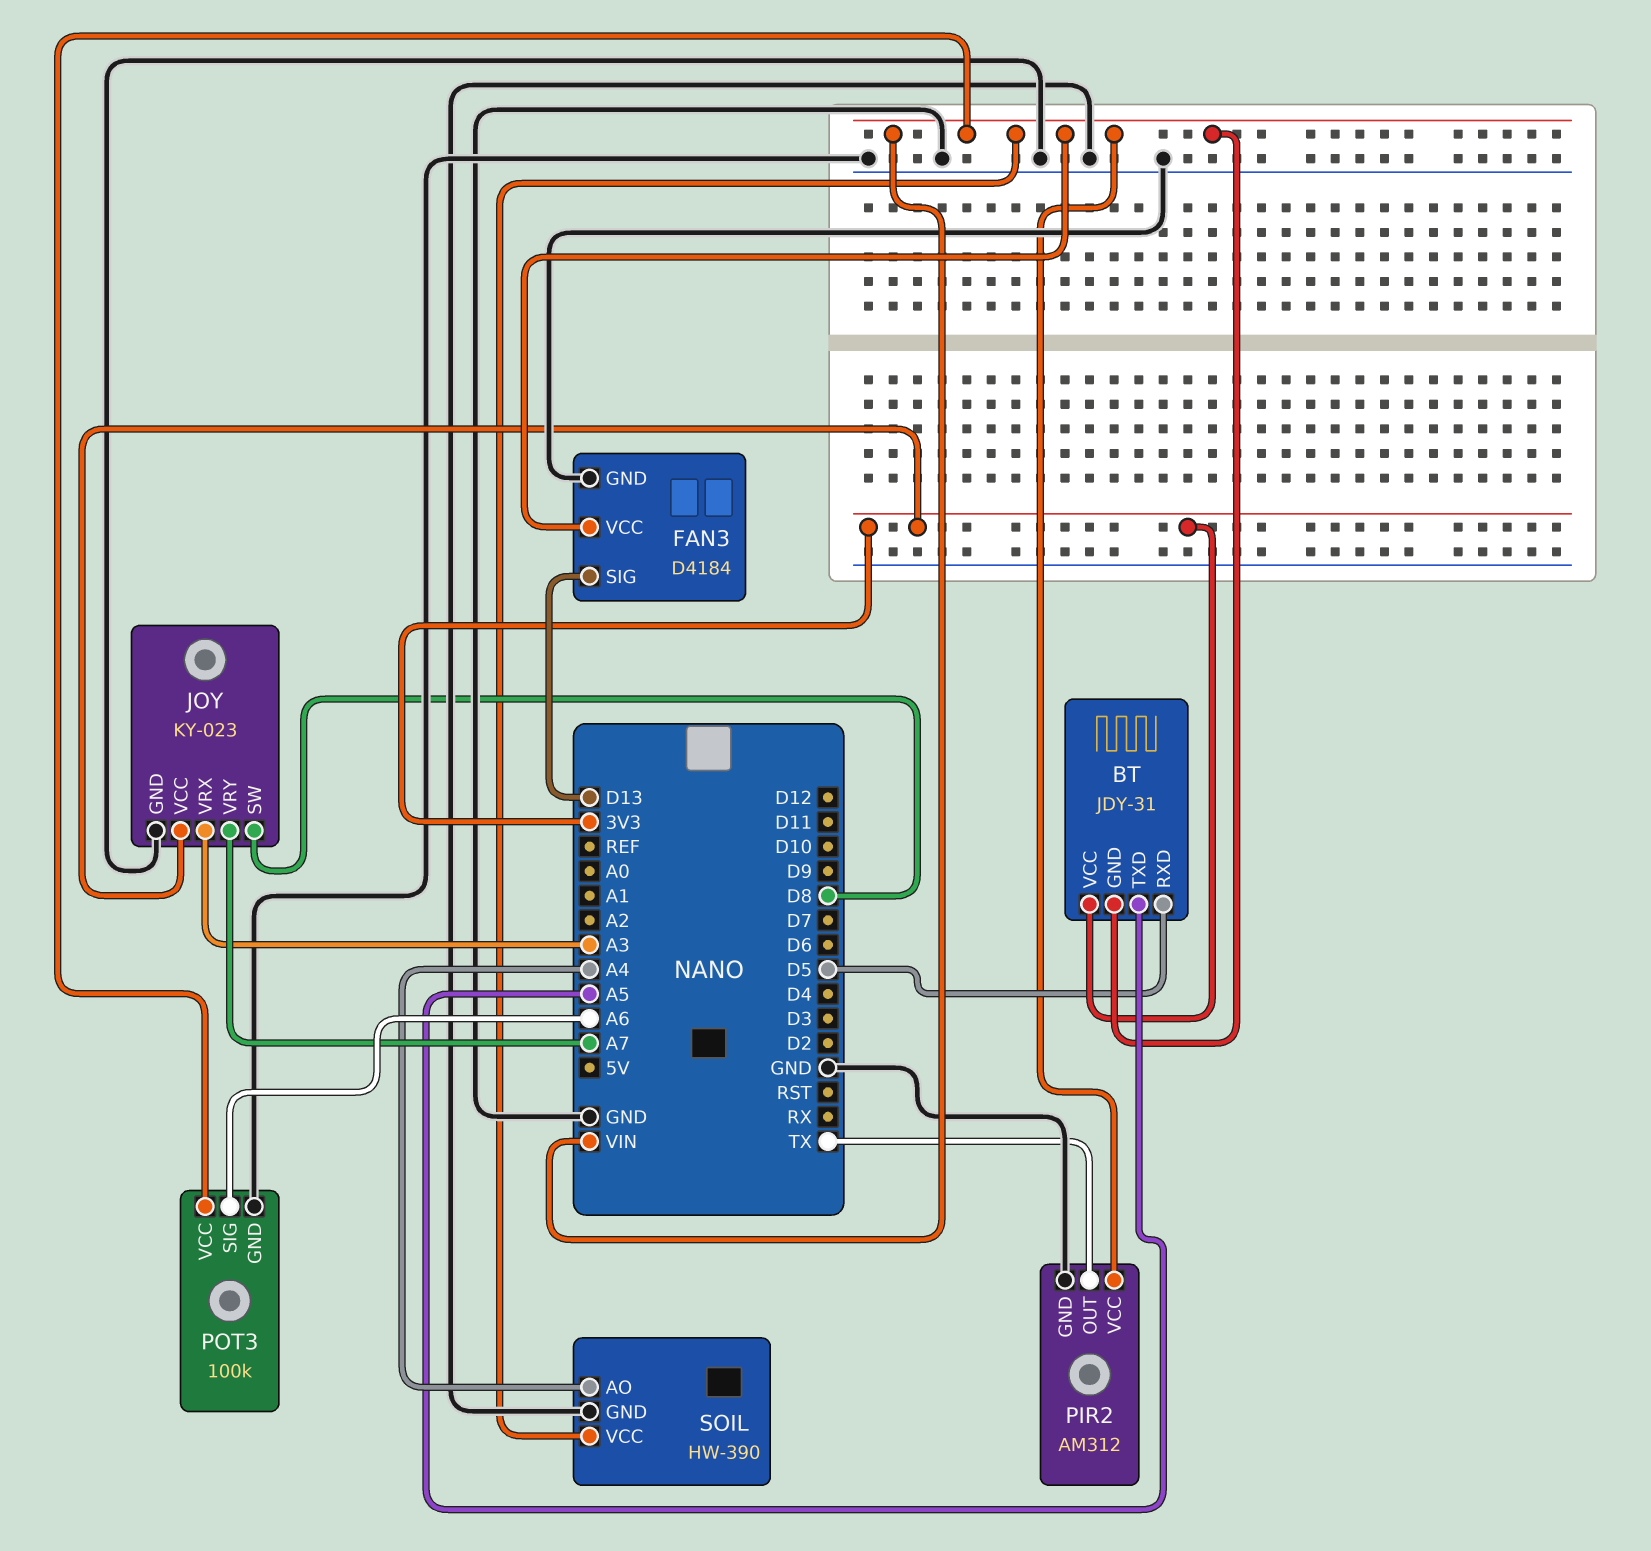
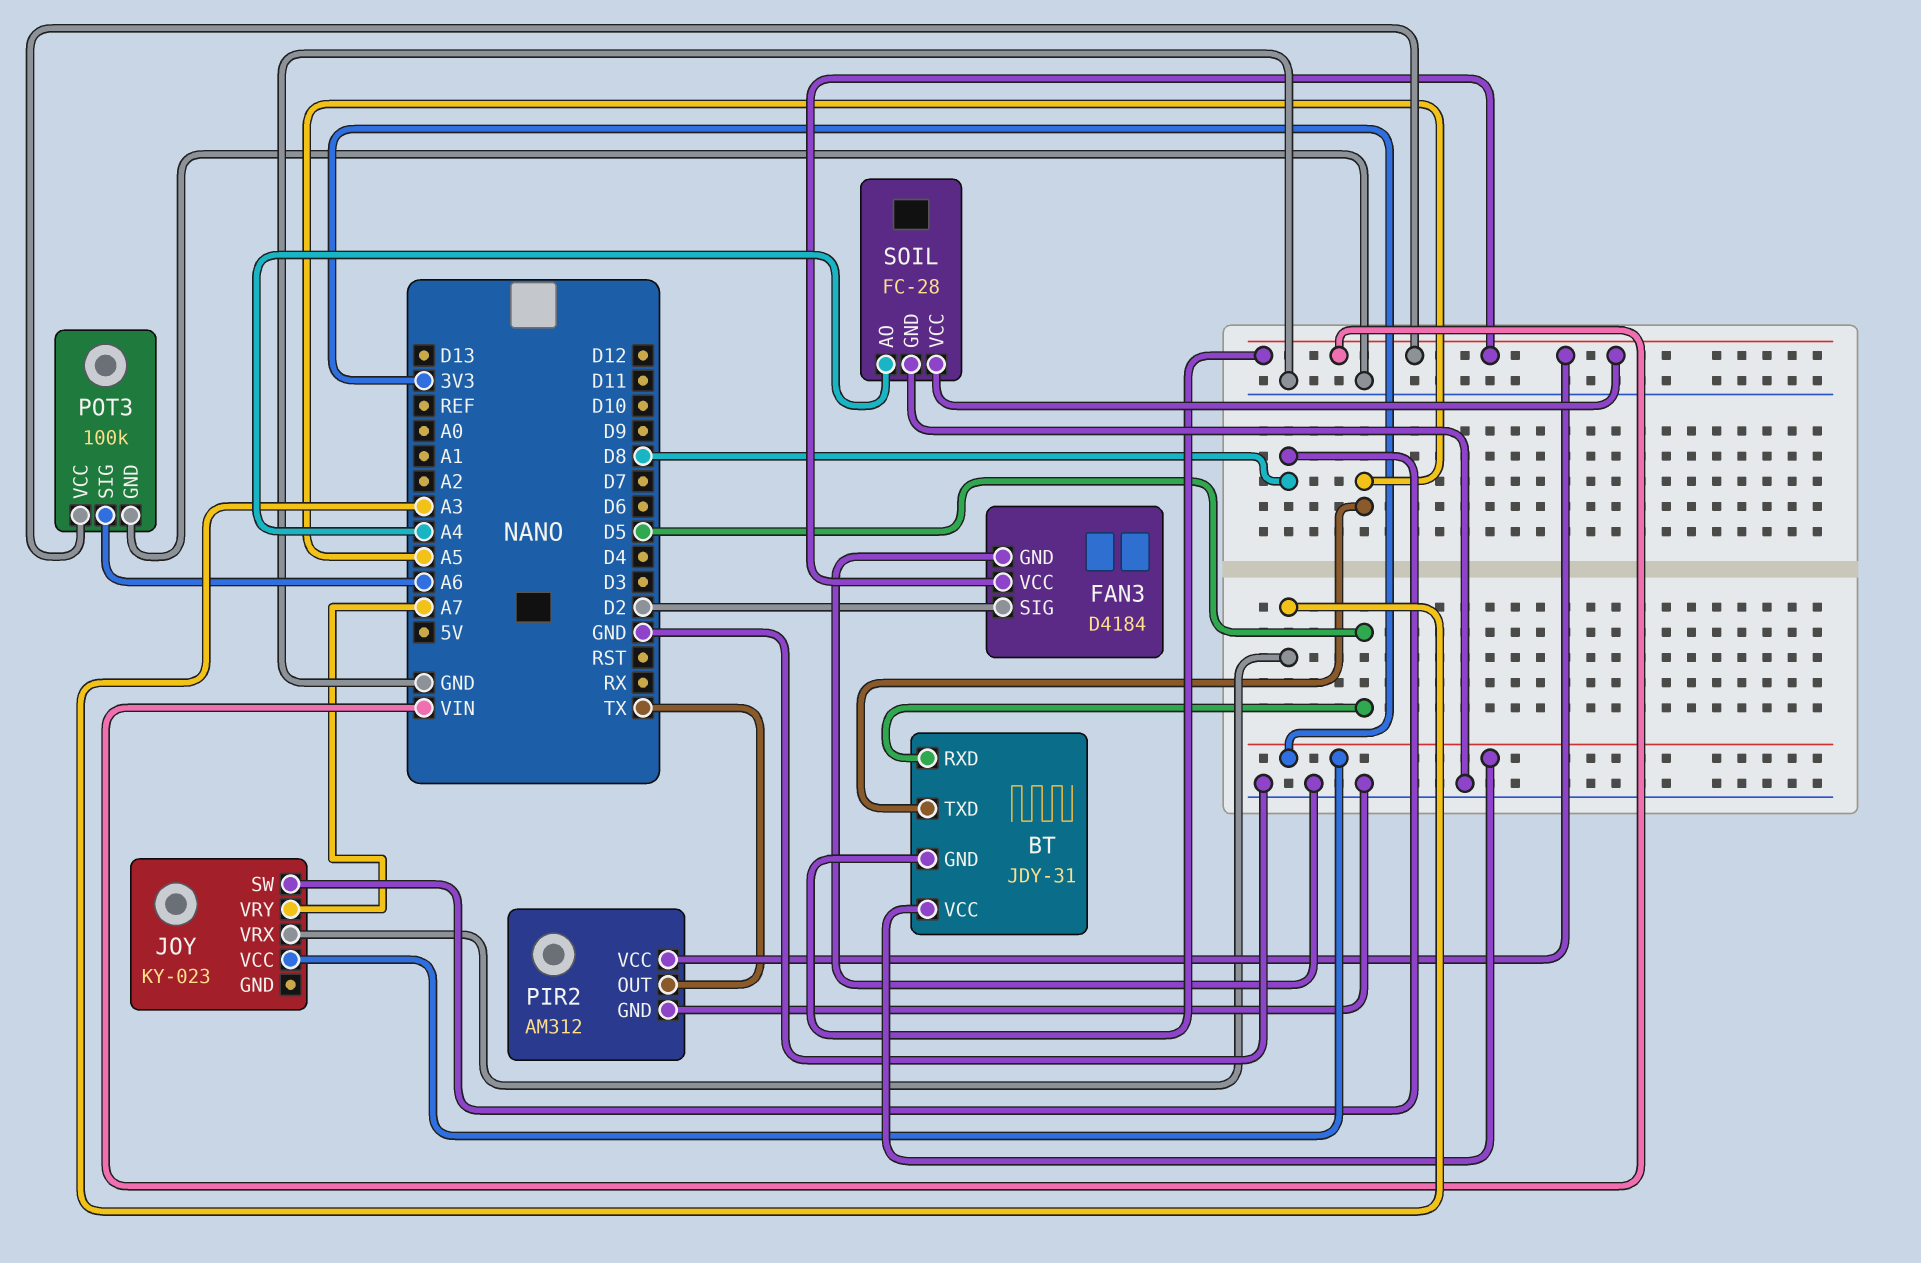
FAN3 pin SIG: D13 -> D2
JOY pin GND: GND -> none
SOIL: HW-390 -> FC-28

